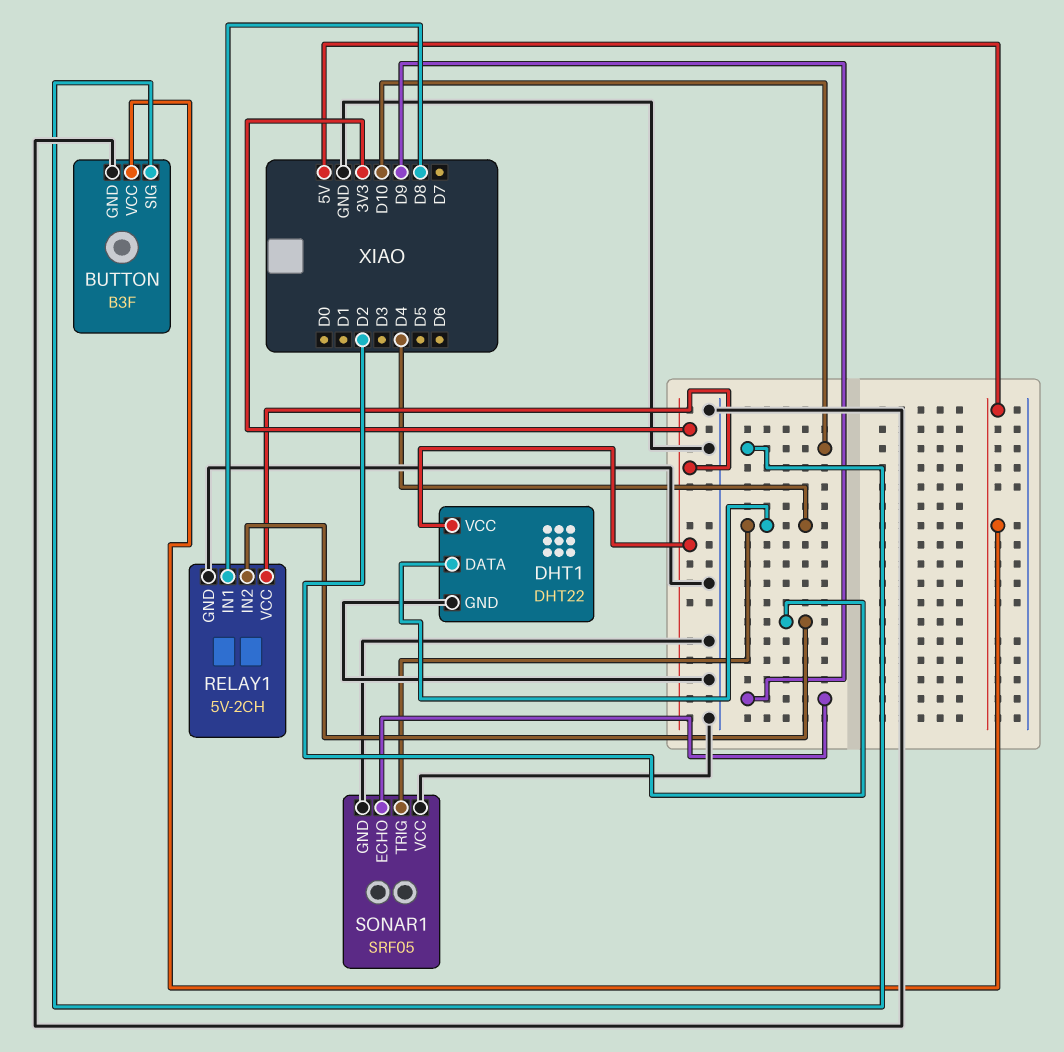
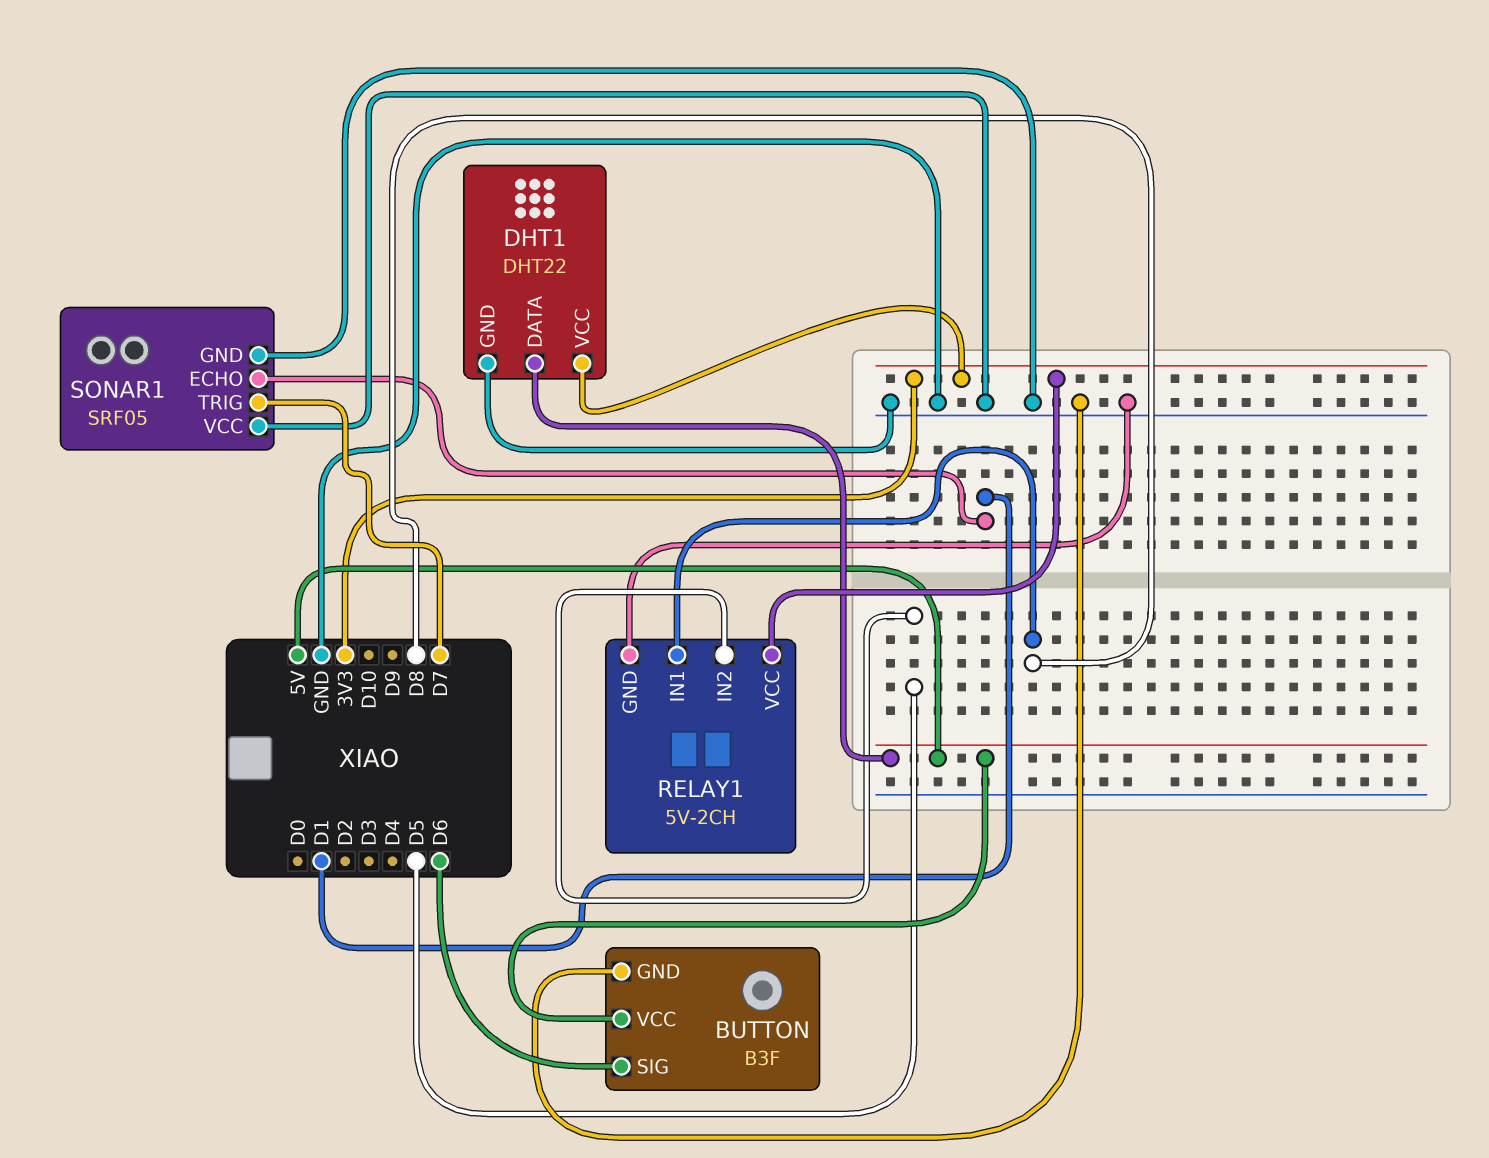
BUTTON pin SIG: D10 -> D6
DHT1 pin DATA: D4 -> 5V
RELAY1 pin IN2: D2 -> D5
SONAR1 pin ECHO: D9 -> D1
SONAR1 pin TRIG: D4 -> D7

